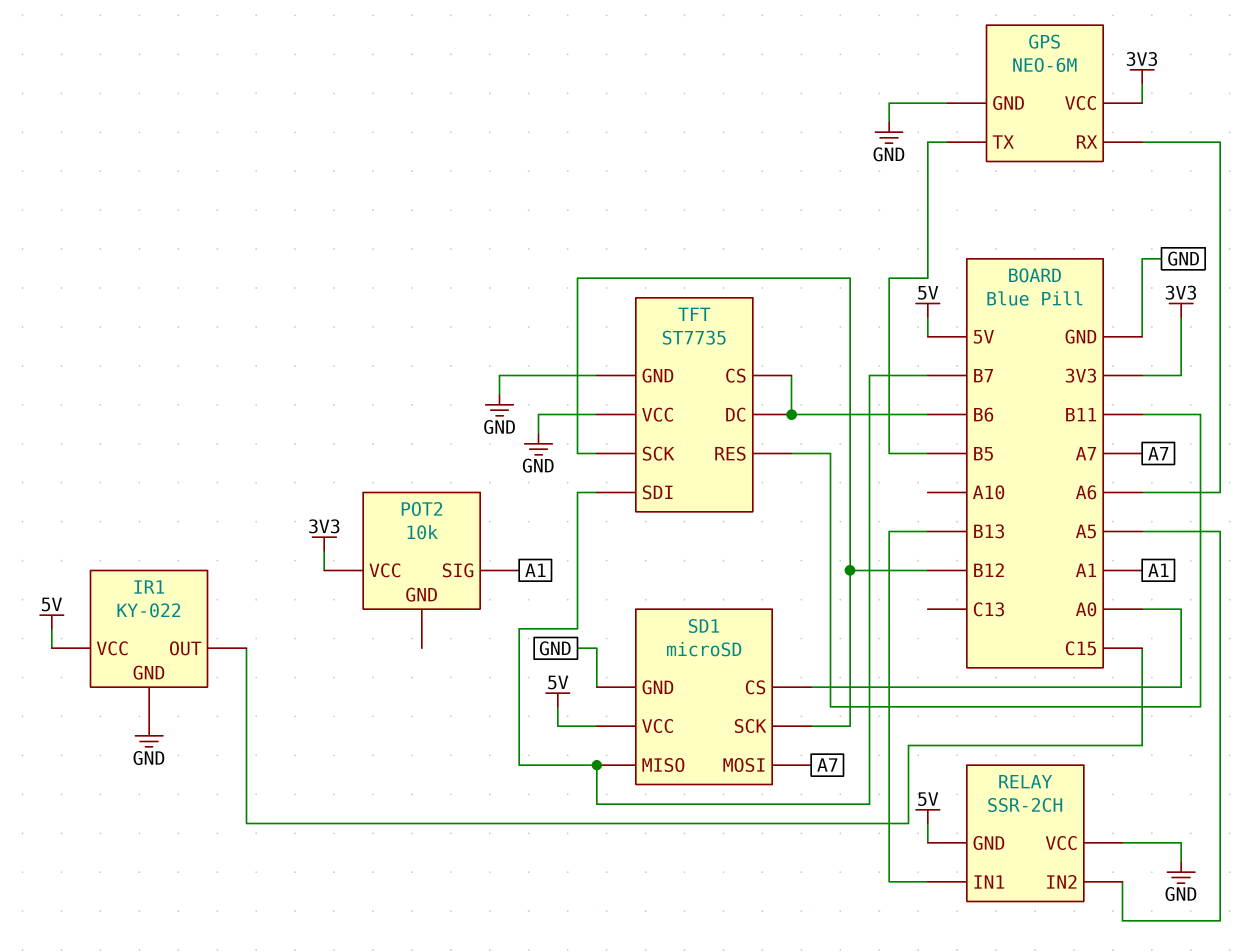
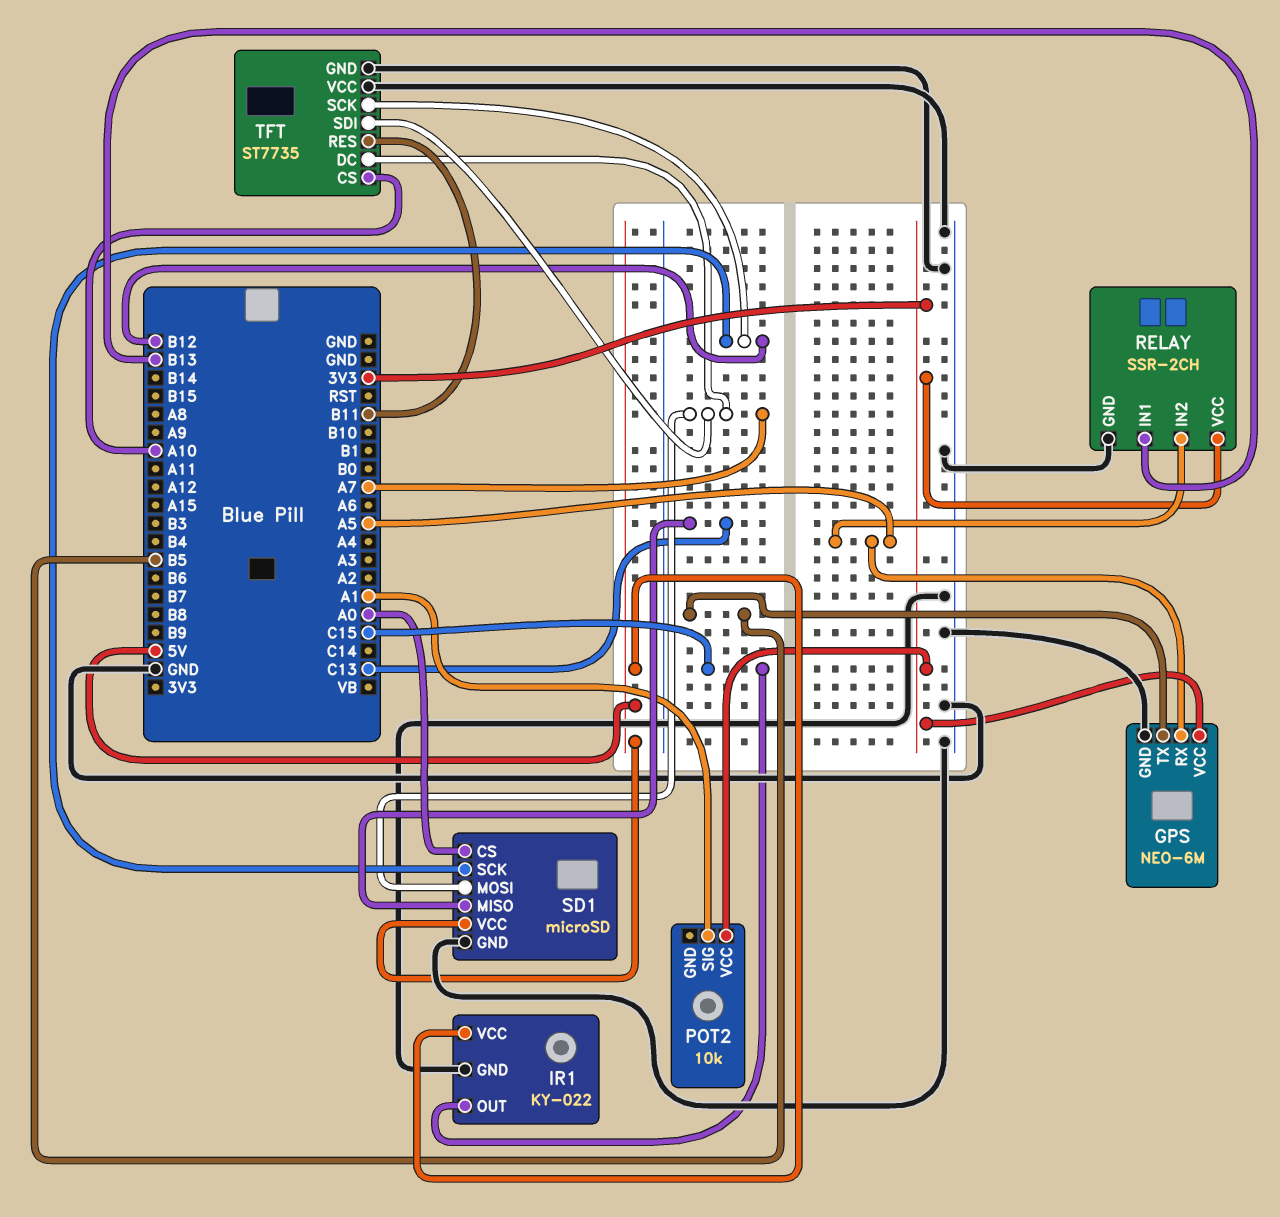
GPS pin RX: A6 -> A5
RELAY pin GND: 5V -> GND
RELAY pin VCC: GND -> 3V3
SD1 pin MISO: B7 -> C13
TFT pin CS: B6 -> A10
TFT pin DC: B6 -> A7
TFT pin SDI: B7 -> A7

